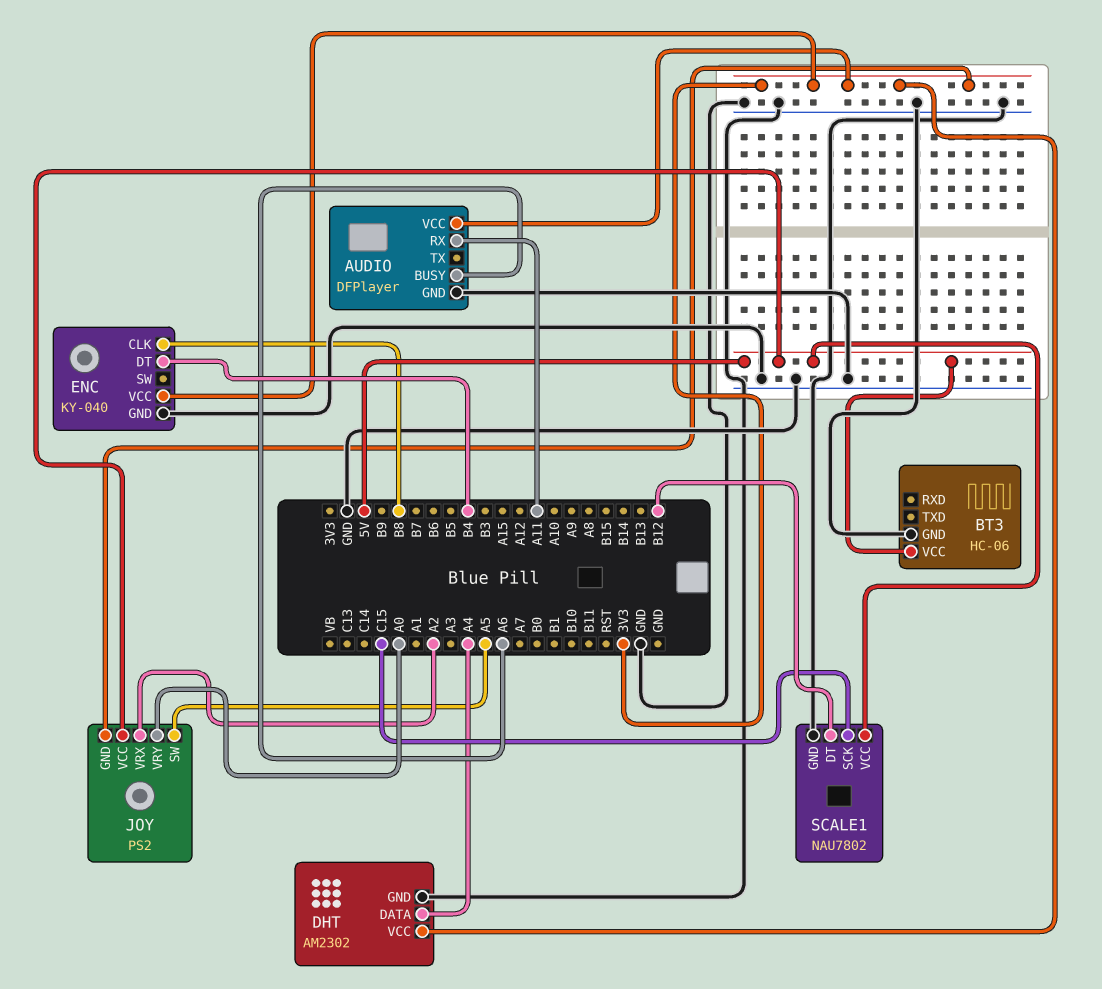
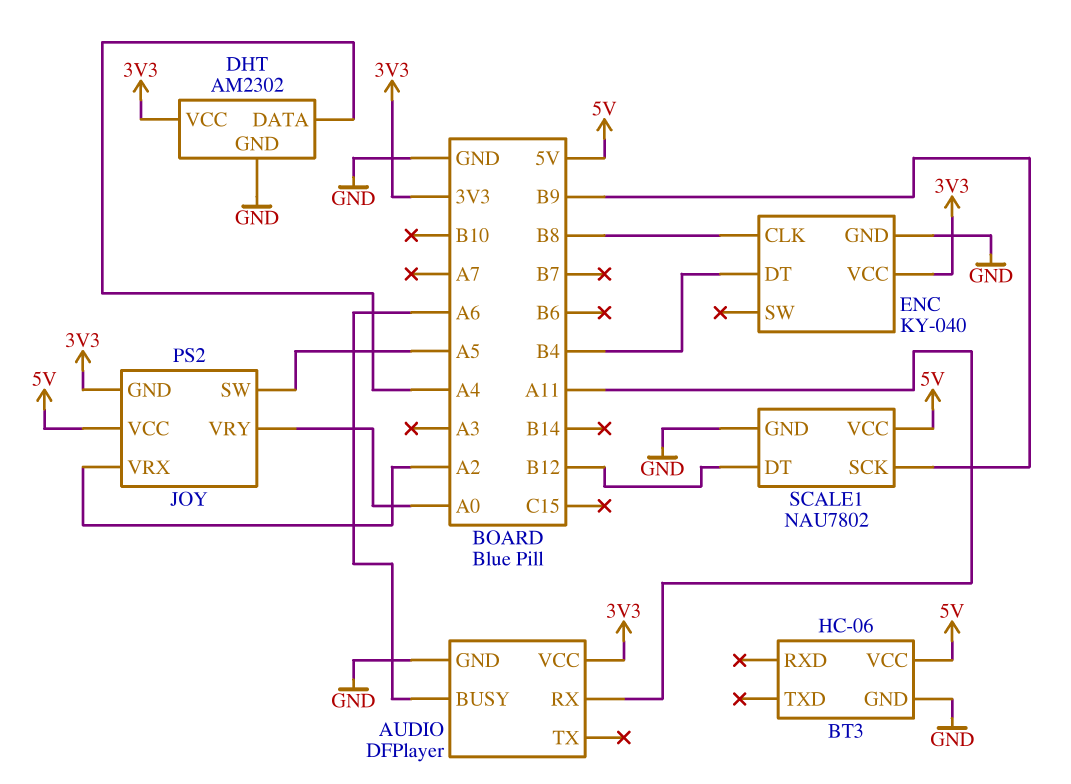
SCALE1 pin SCK: C15 -> B9

